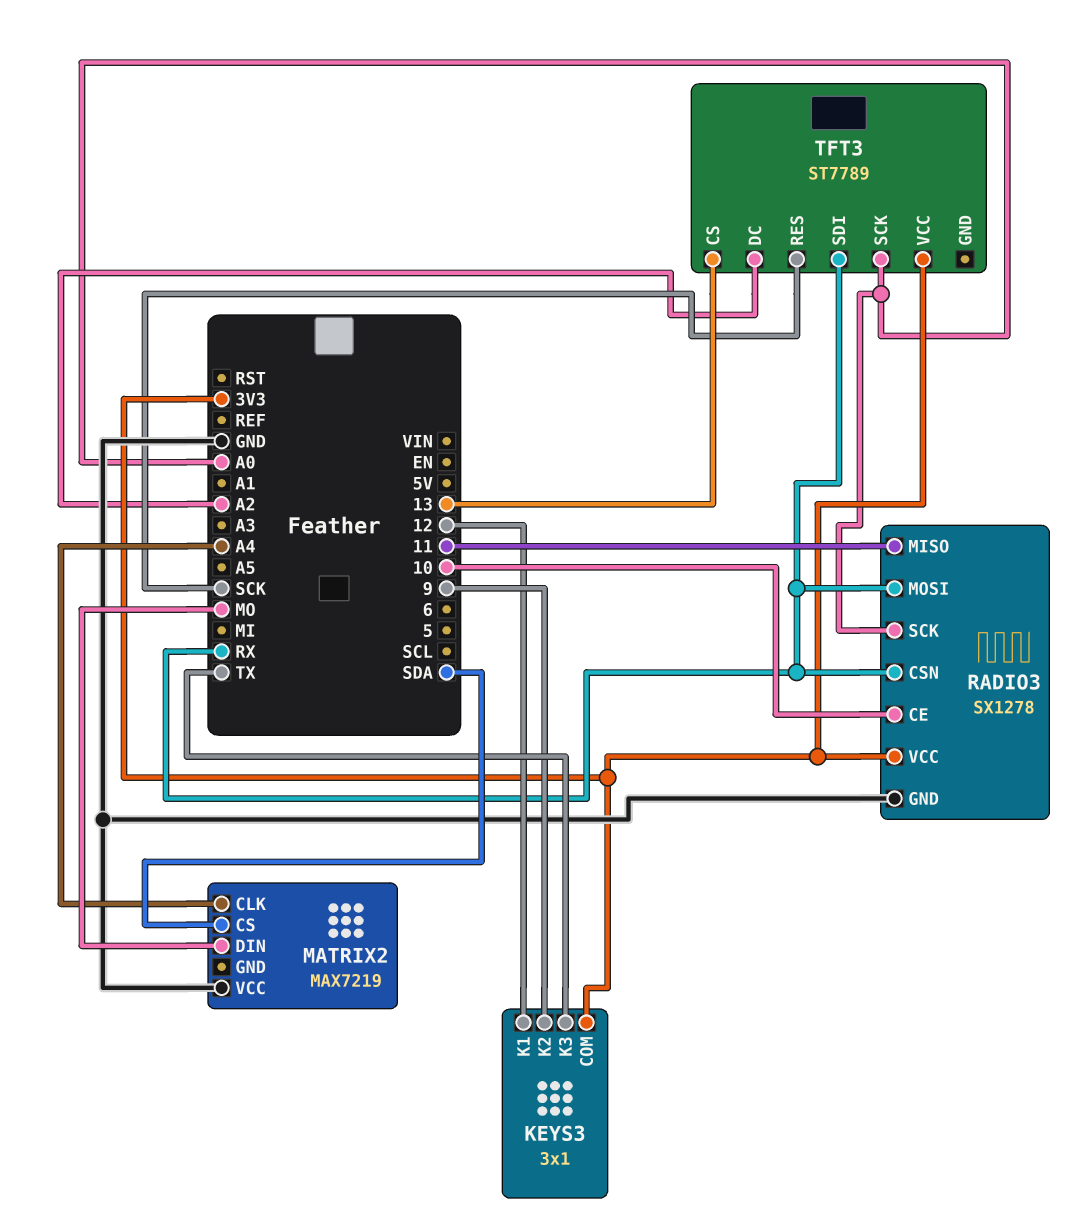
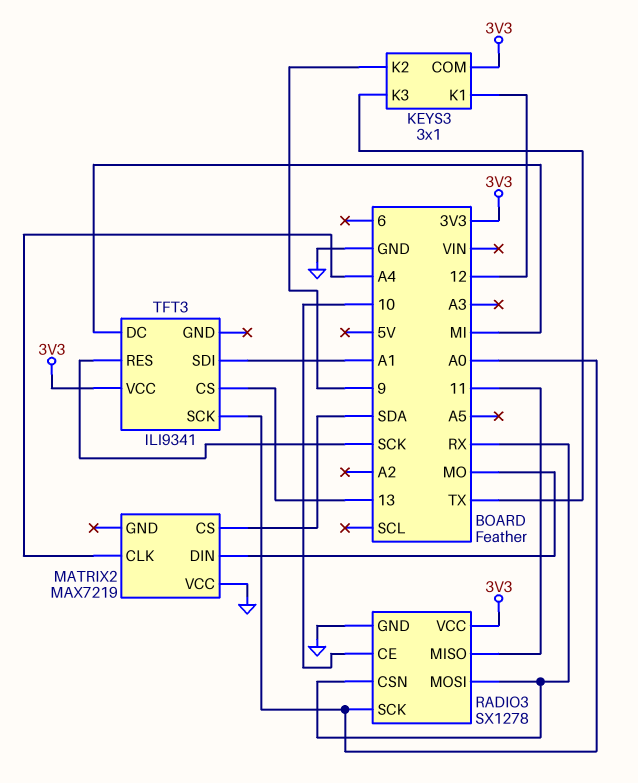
TFT3: ST7789 -> ILI9341
TFT3 pin DC: A2 -> MI
TFT3 pin SDI: RX -> A1

